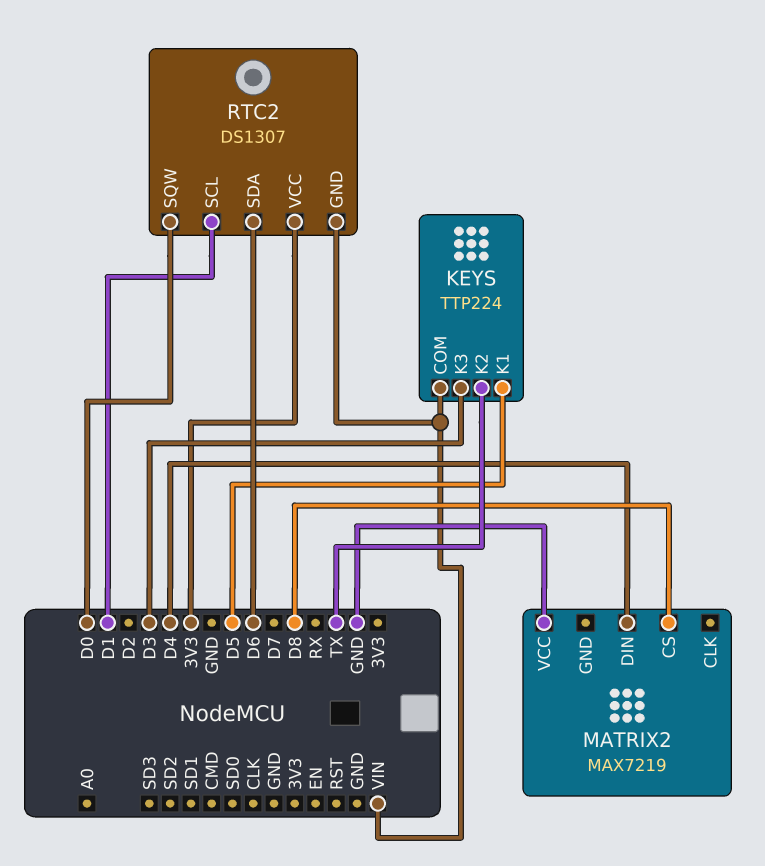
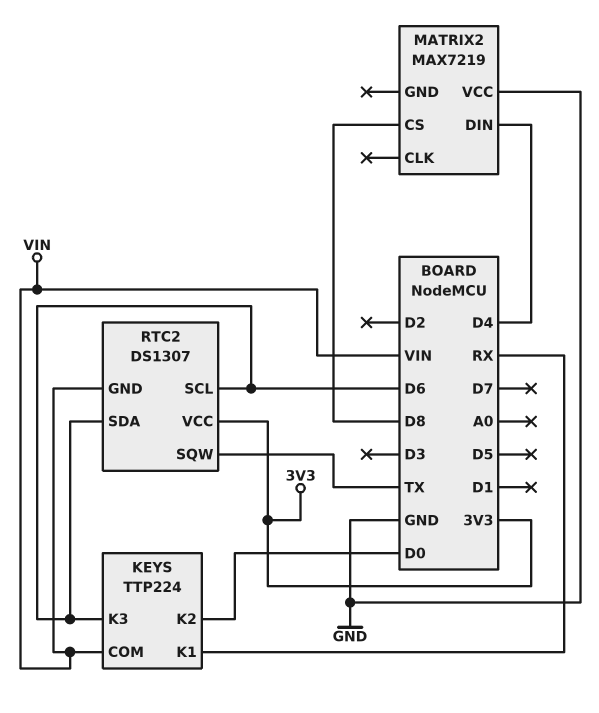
KEYS pin K1: D5 -> RX
KEYS pin K2: TX -> D0
KEYS pin K3: D3 -> D6
RTC2 pin SCL: D1 -> D6
RTC2 pin SQW: D0 -> TX

